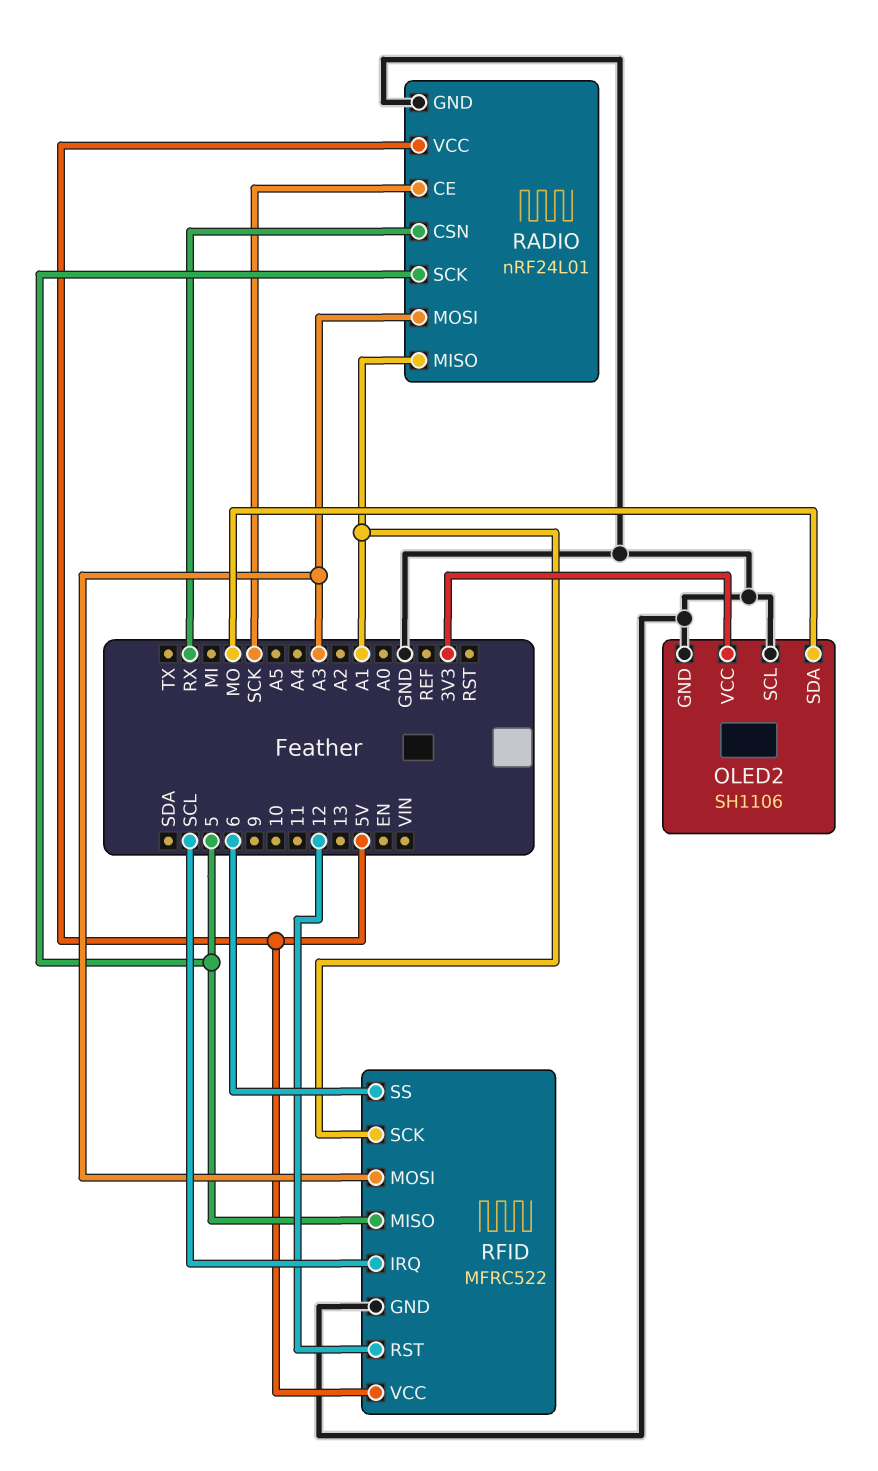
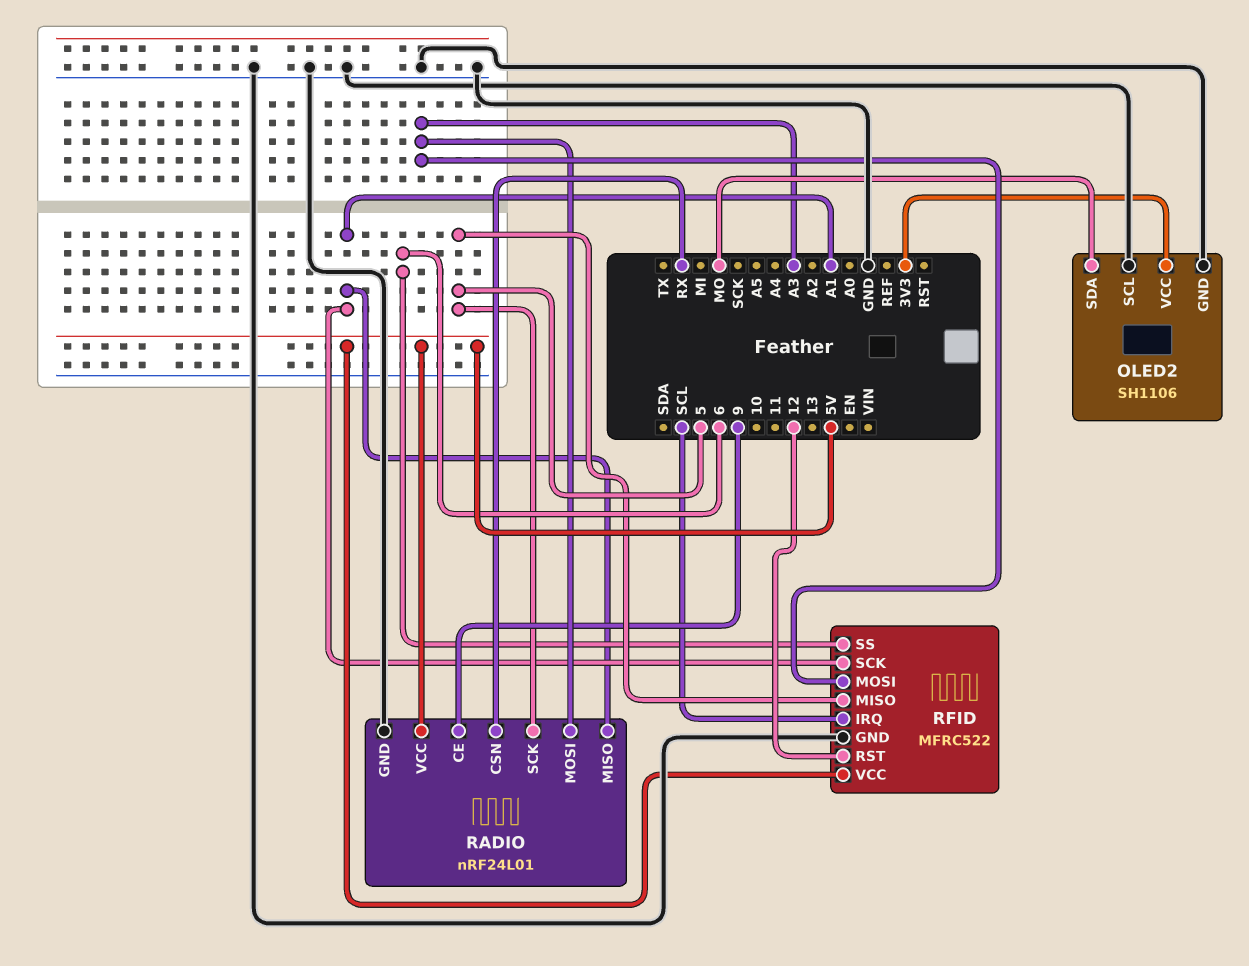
RADIO pin CE: SCK -> 9

